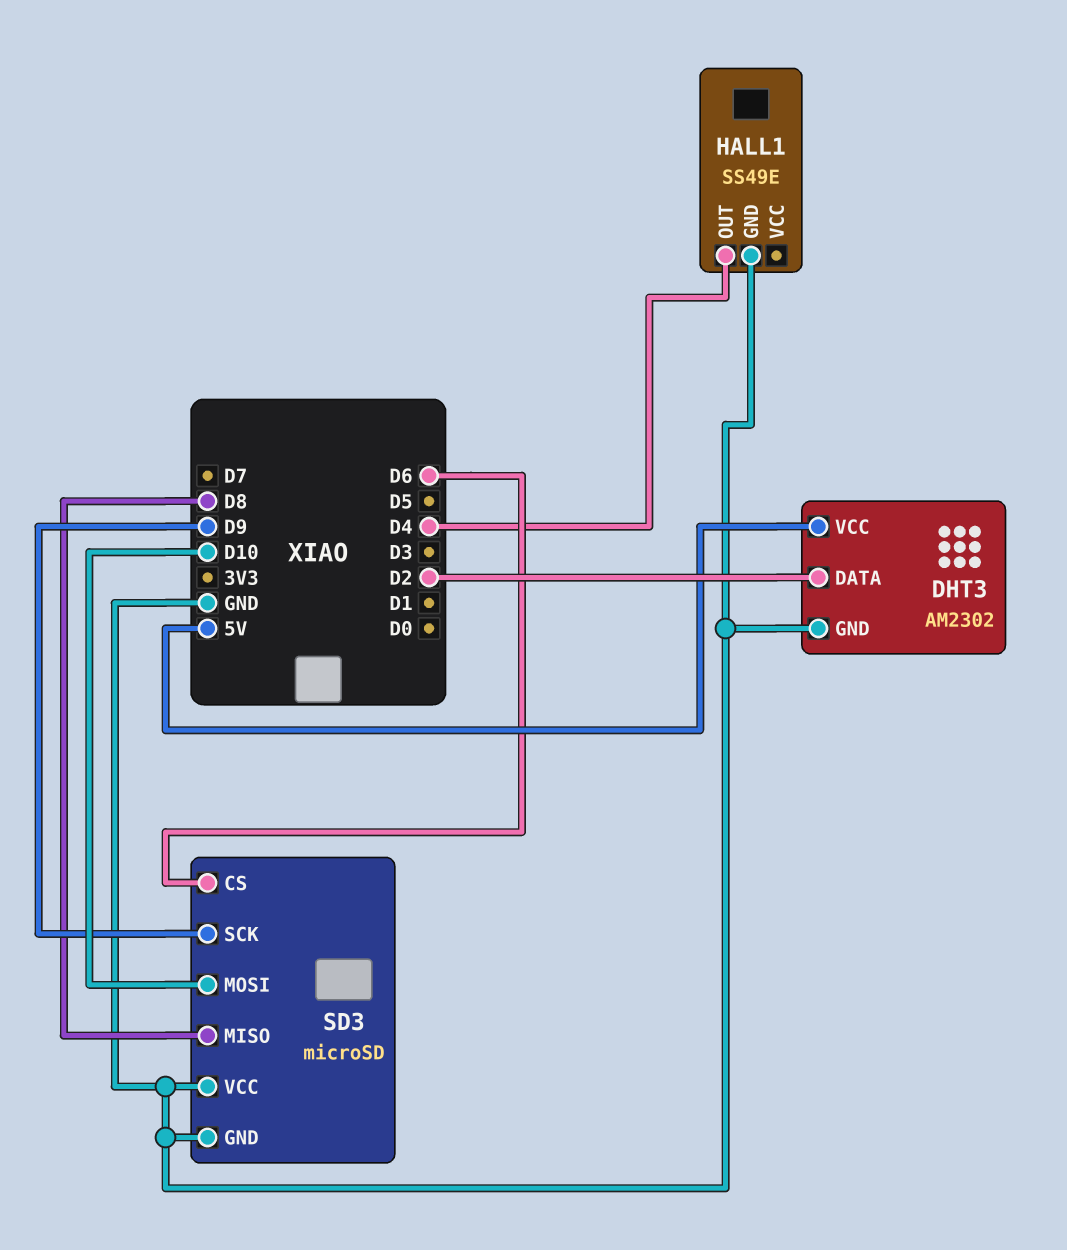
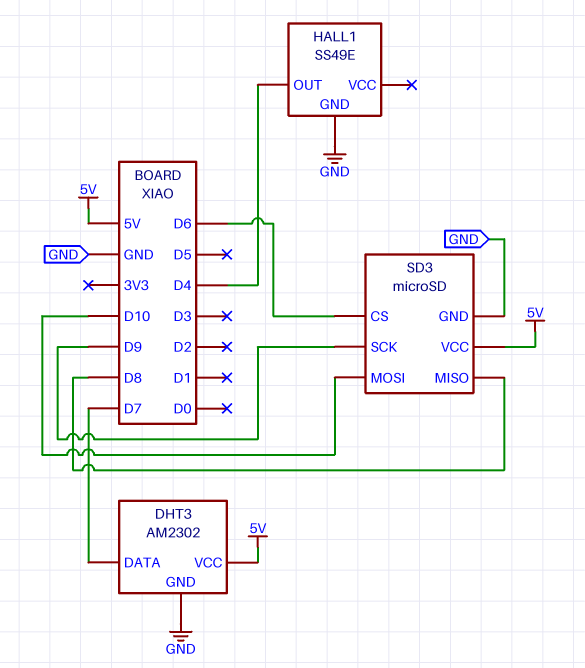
DHT3 pin DATA: D2 -> D7
SD3 pin VCC: GND -> 5V

